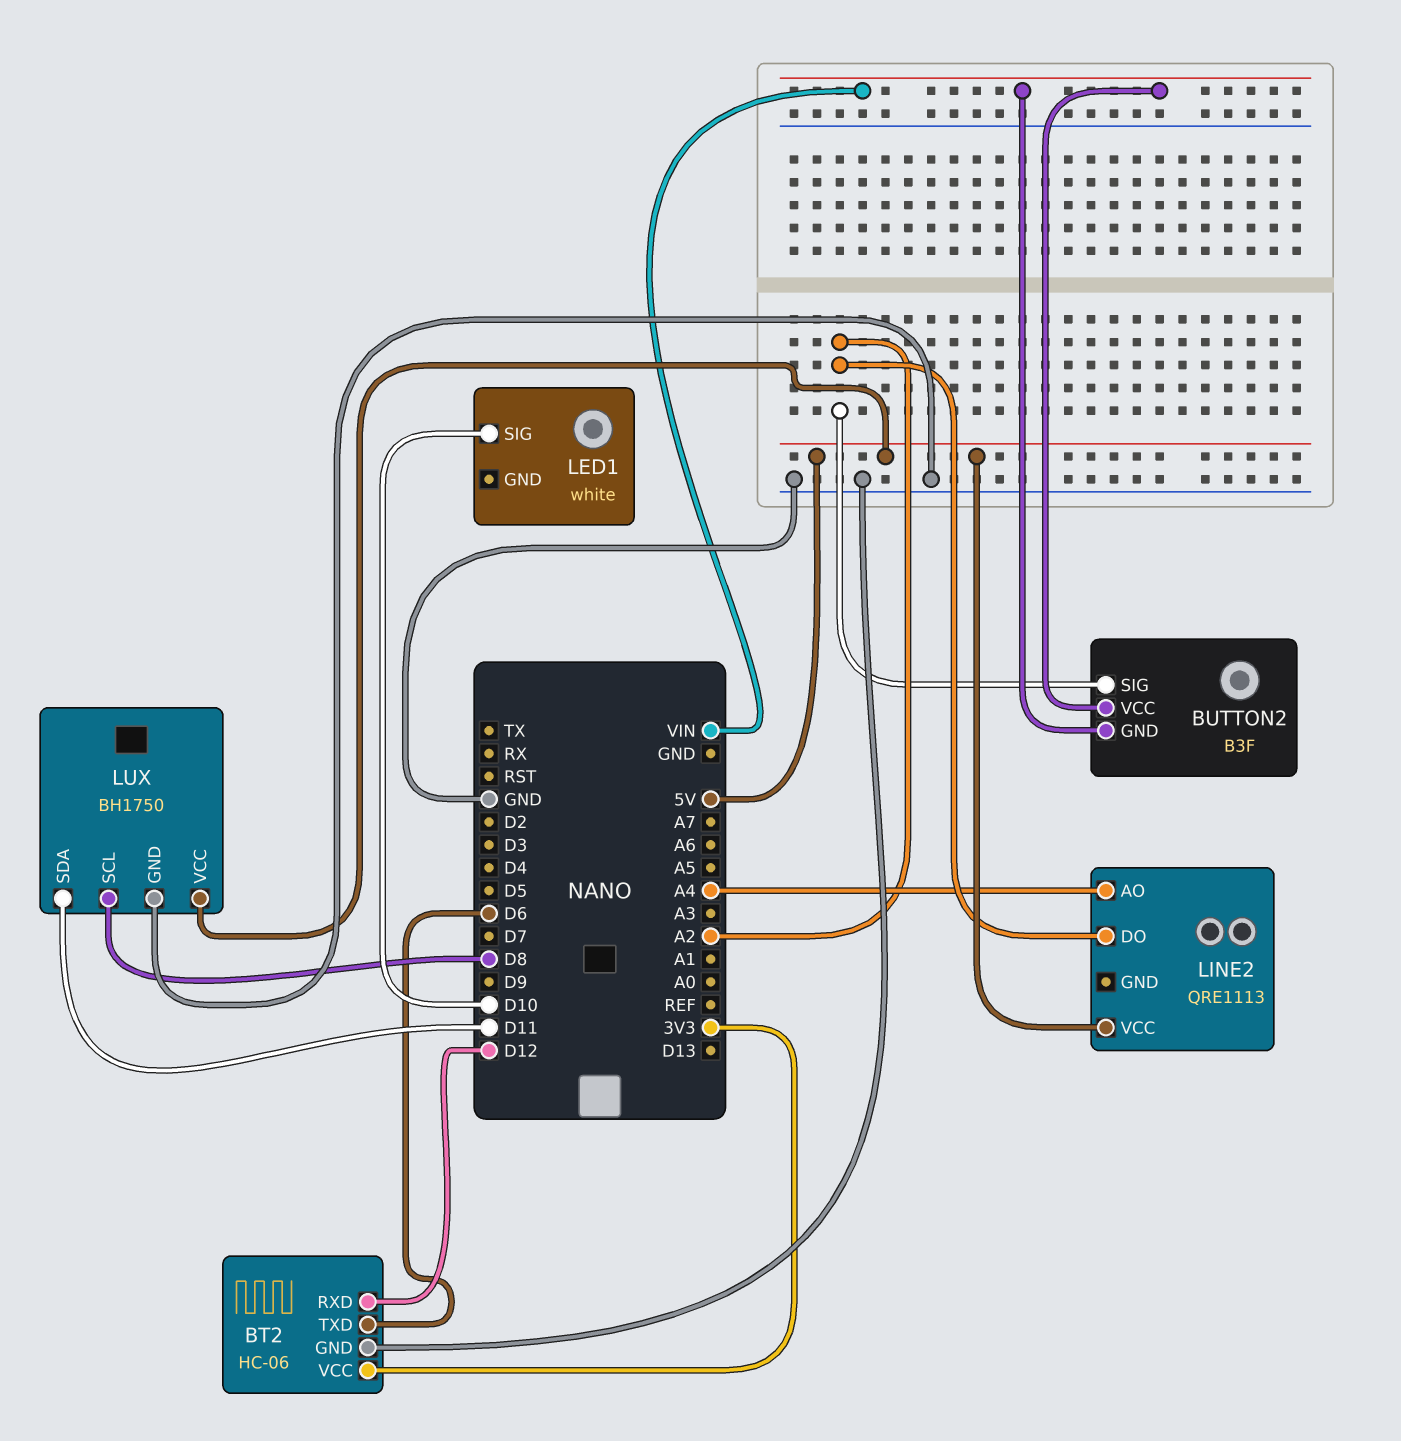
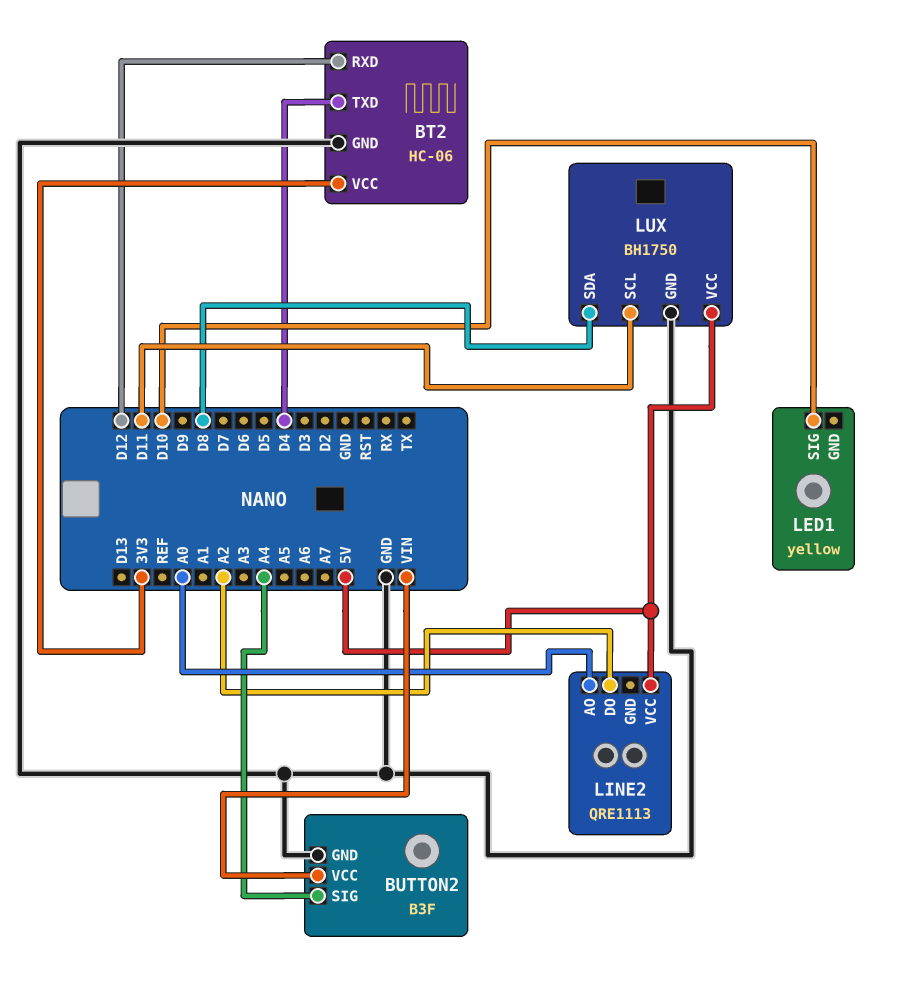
BT2 pin TXD: D6 -> D4
BUTTON2 pin GND: VIN -> GND
BUTTON2 pin SIG: A2 -> A4
LED1: white -> yellow
LINE2 pin AO: A4 -> A0
LUX pin SCL: D8 -> D11
LUX pin SDA: D11 -> D8

